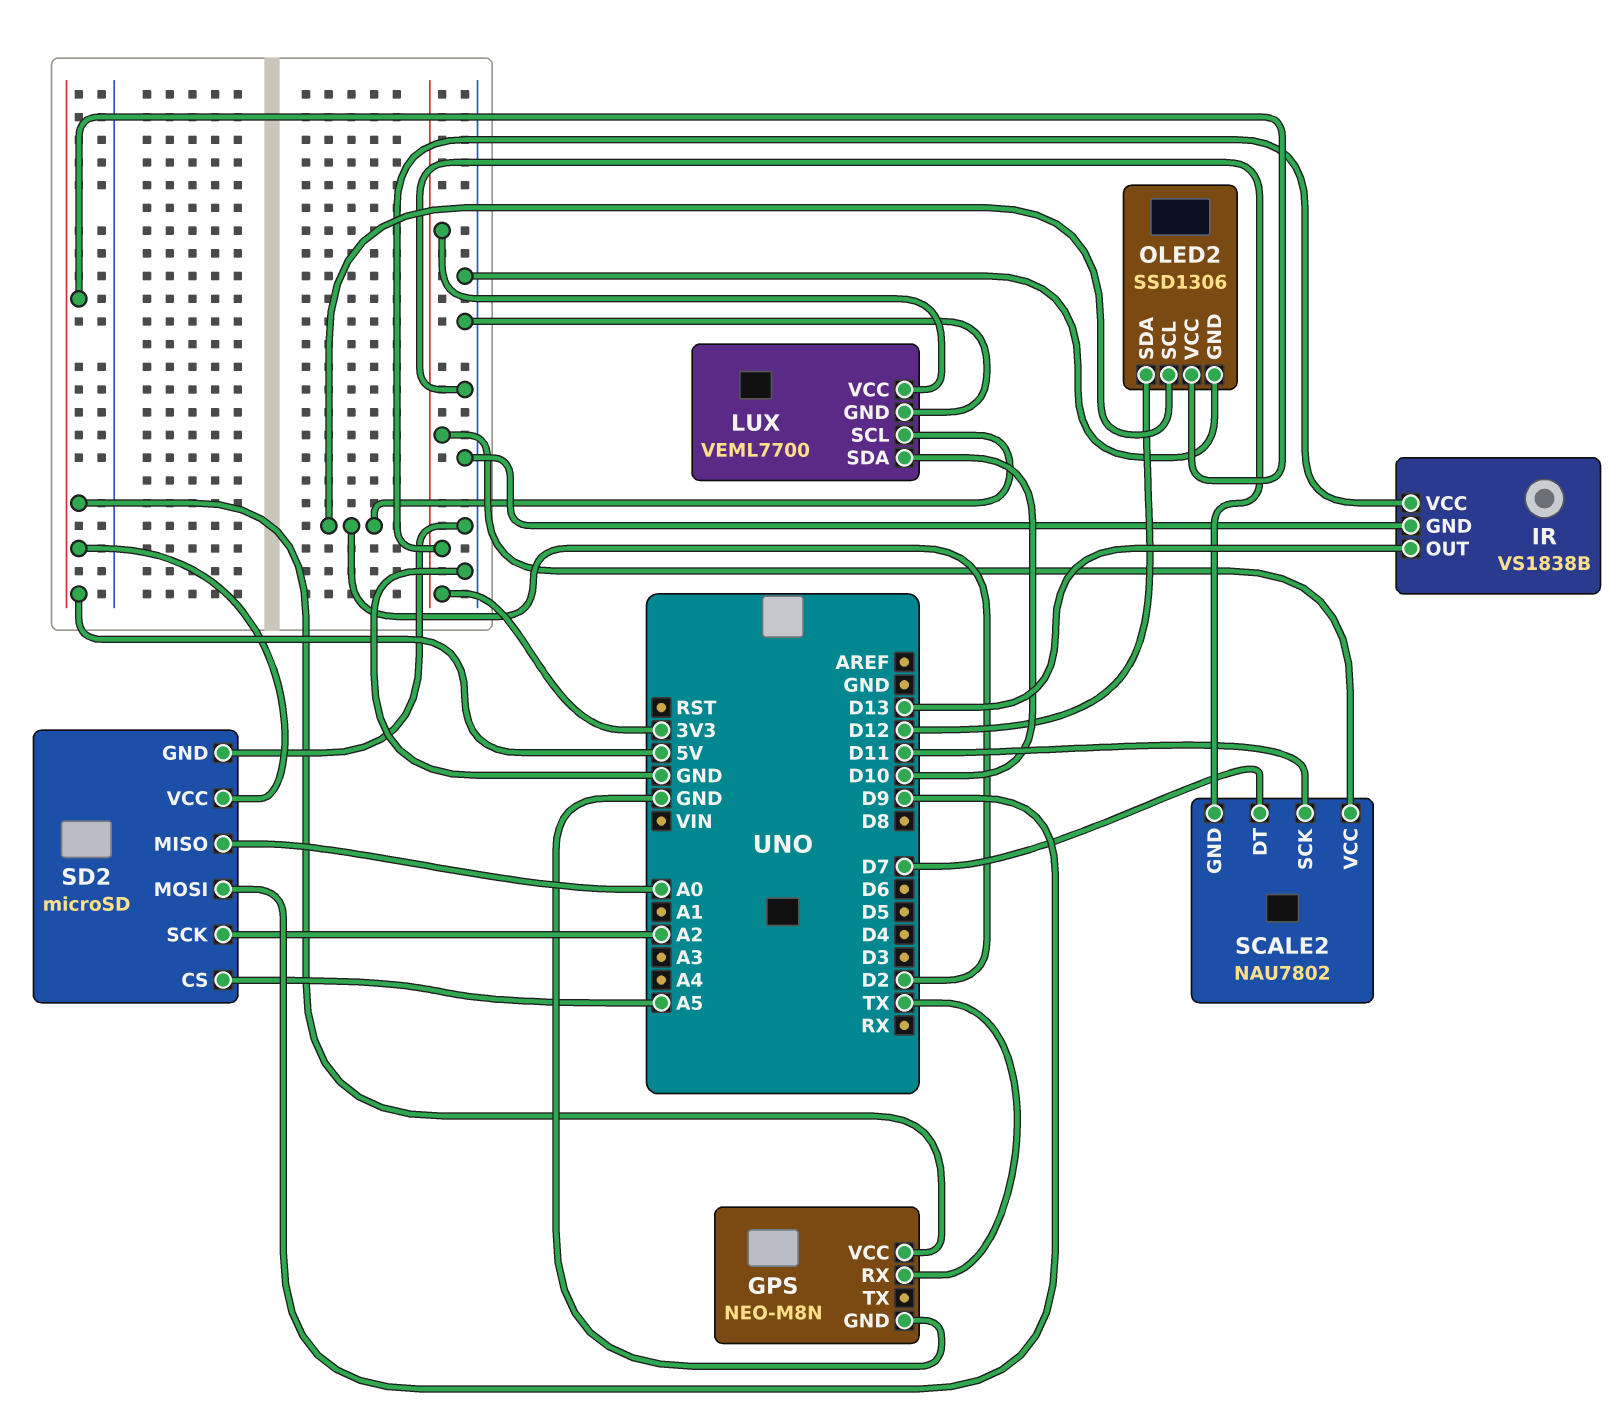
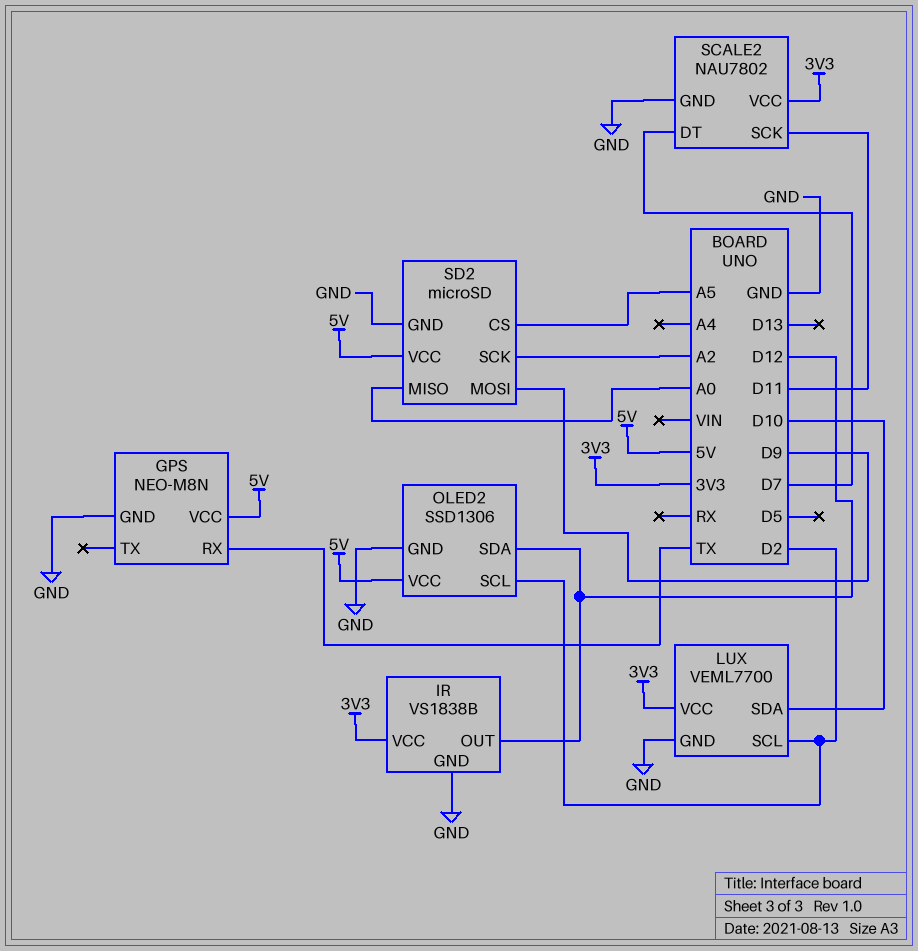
IR pin OUT: D13 -> D12

